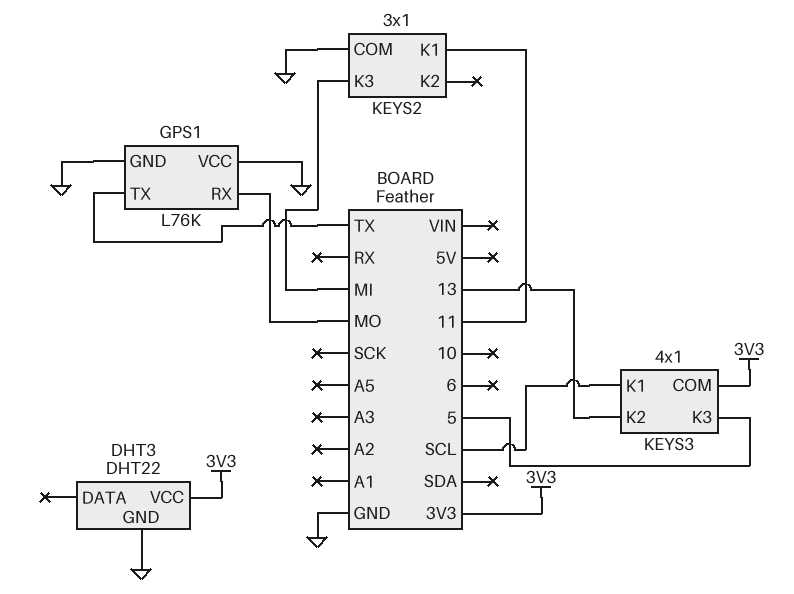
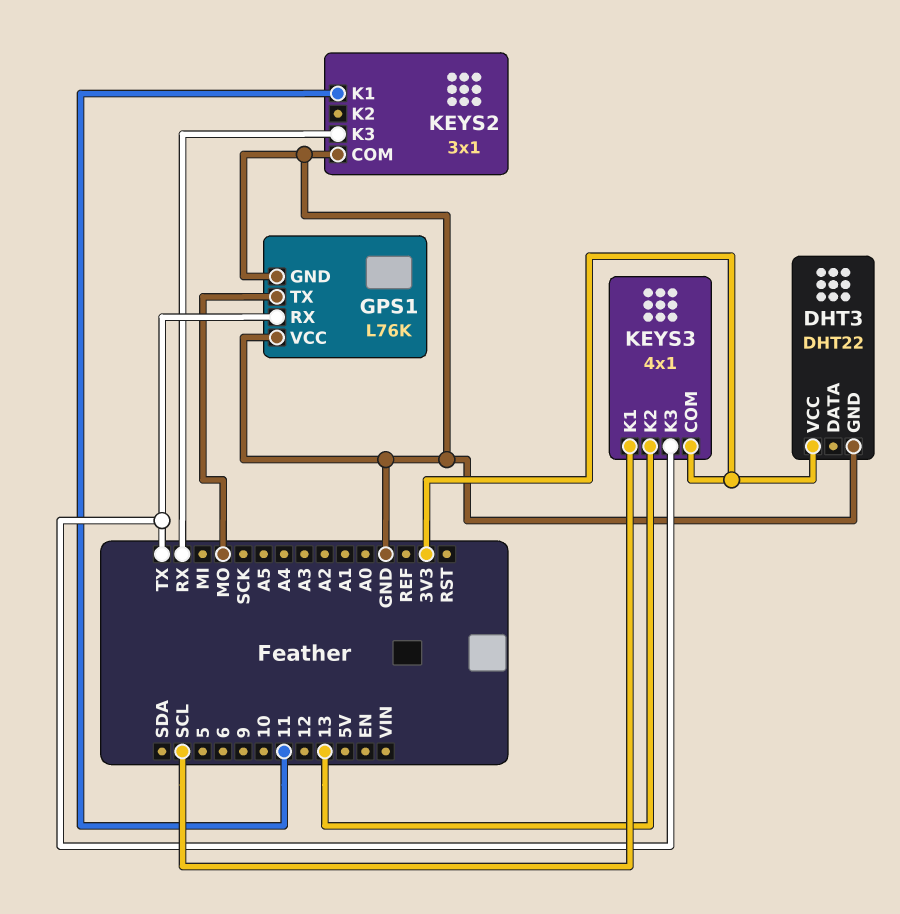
GPS1 pin RX: MO -> TX
GPS1 pin TX: TX -> MO
KEYS2 pin K3: MI -> RX
KEYS3 pin K3: 5 -> TX

